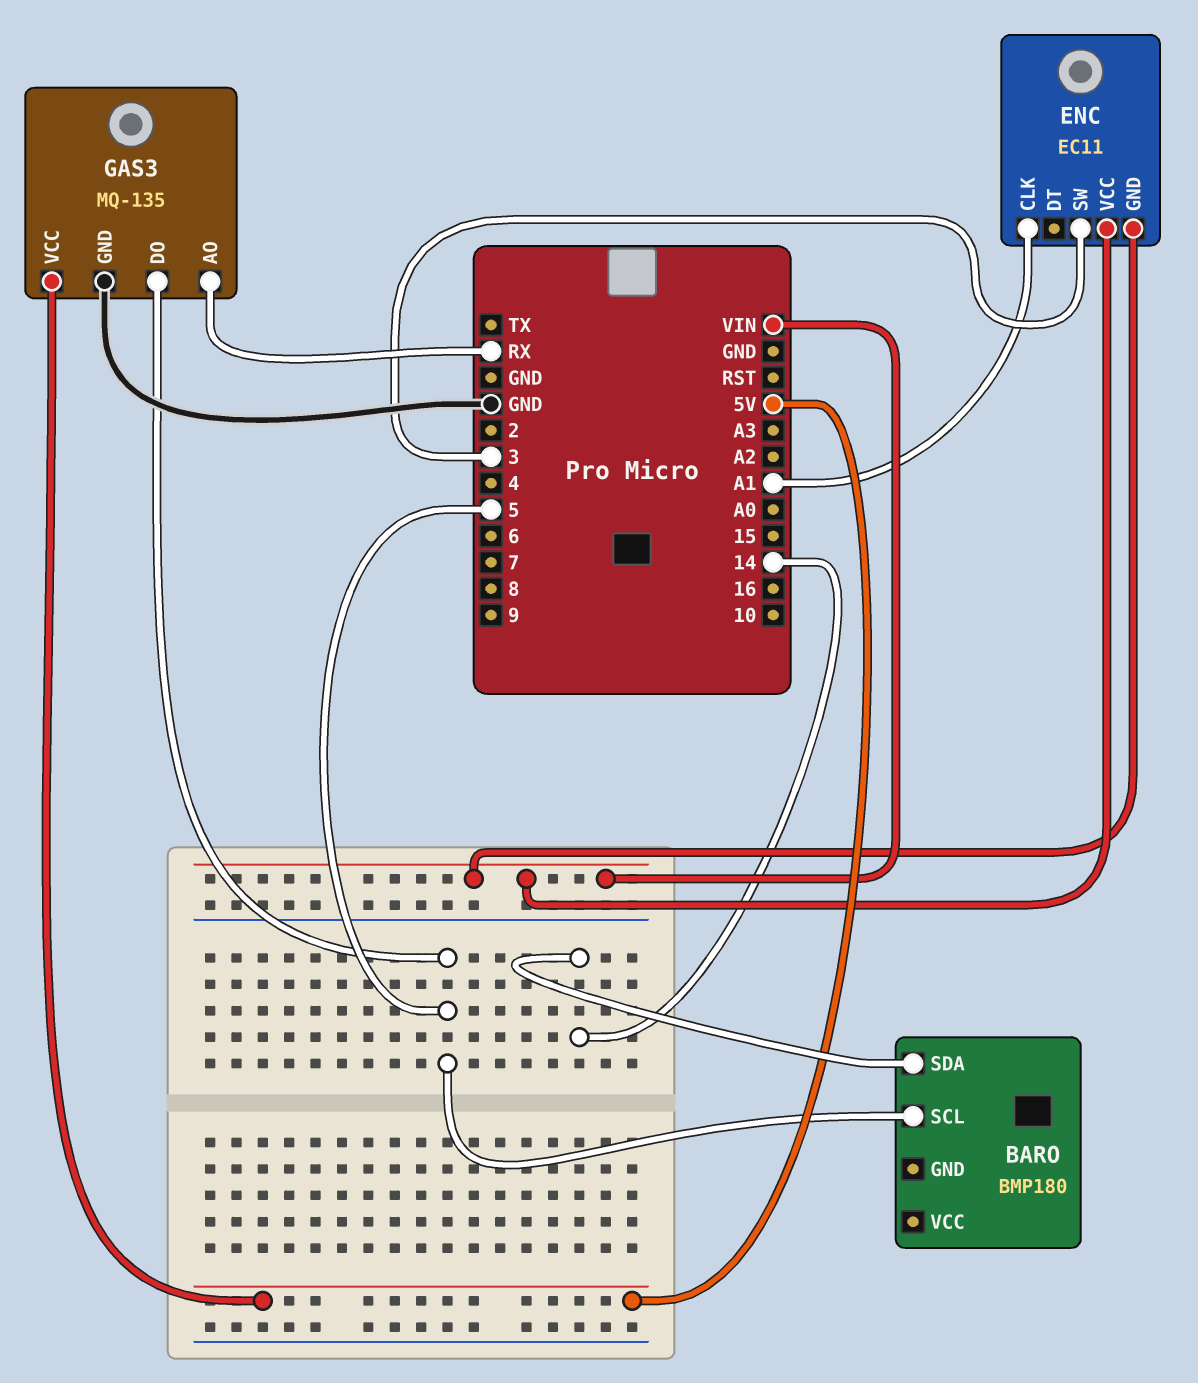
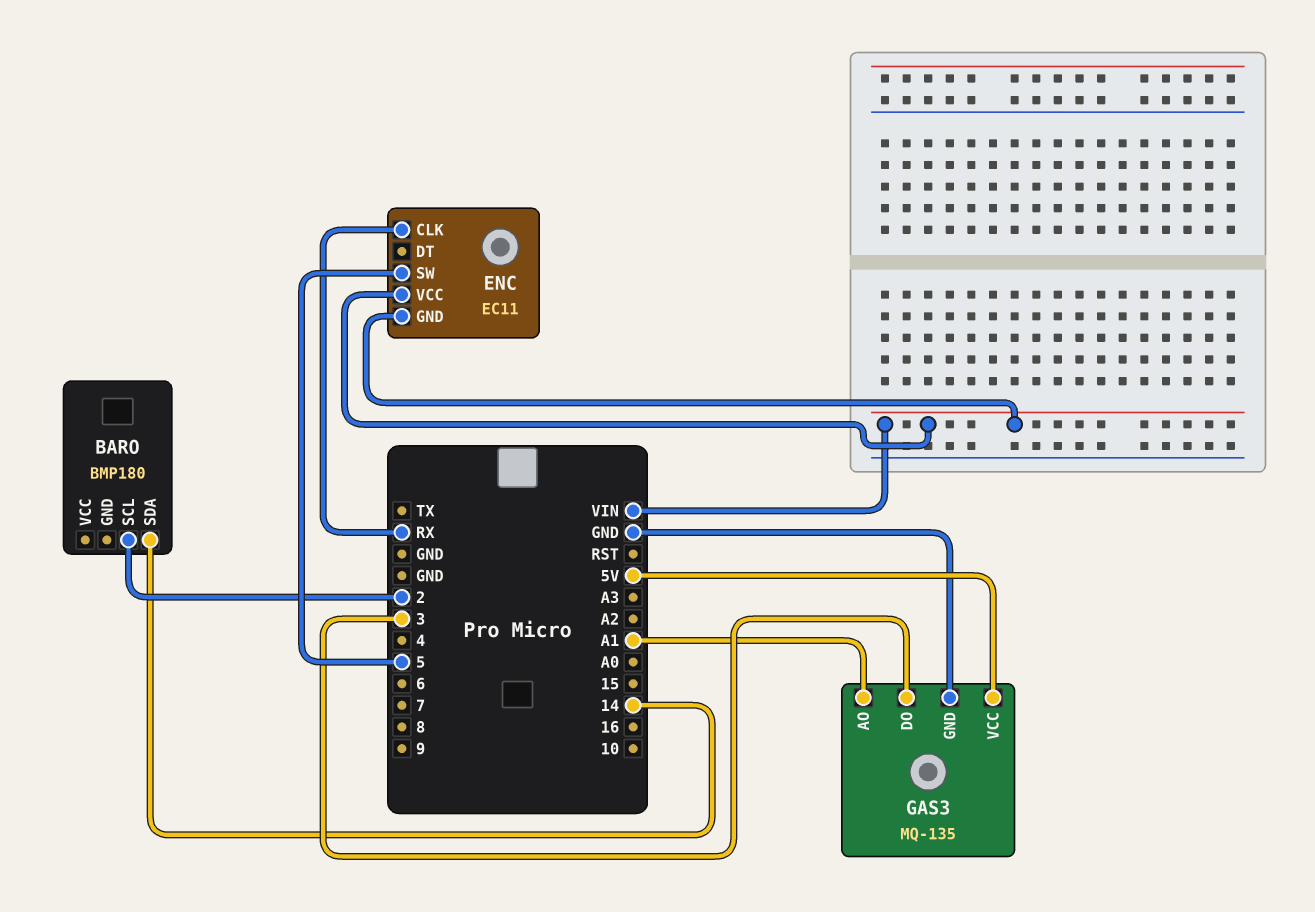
BARO pin SCL: 5 -> 2
ENC pin CLK: A1 -> RX
ENC pin SW: 3 -> 5
GAS3 pin AO: RX -> A1
GAS3 pin DO: 5 -> 3

